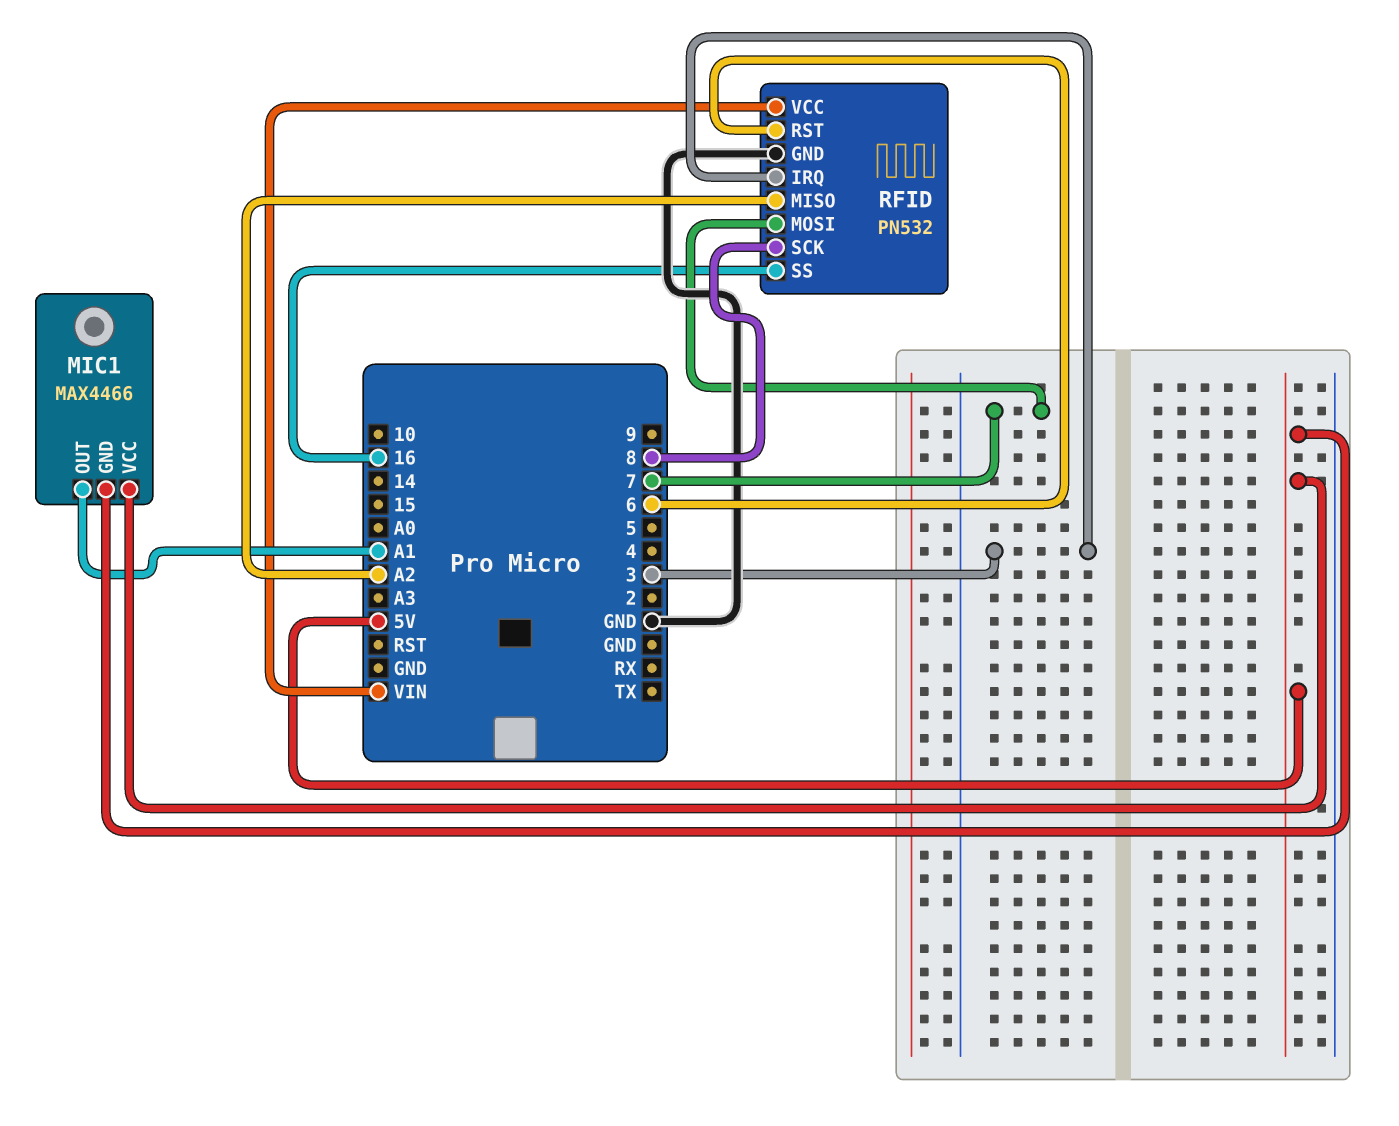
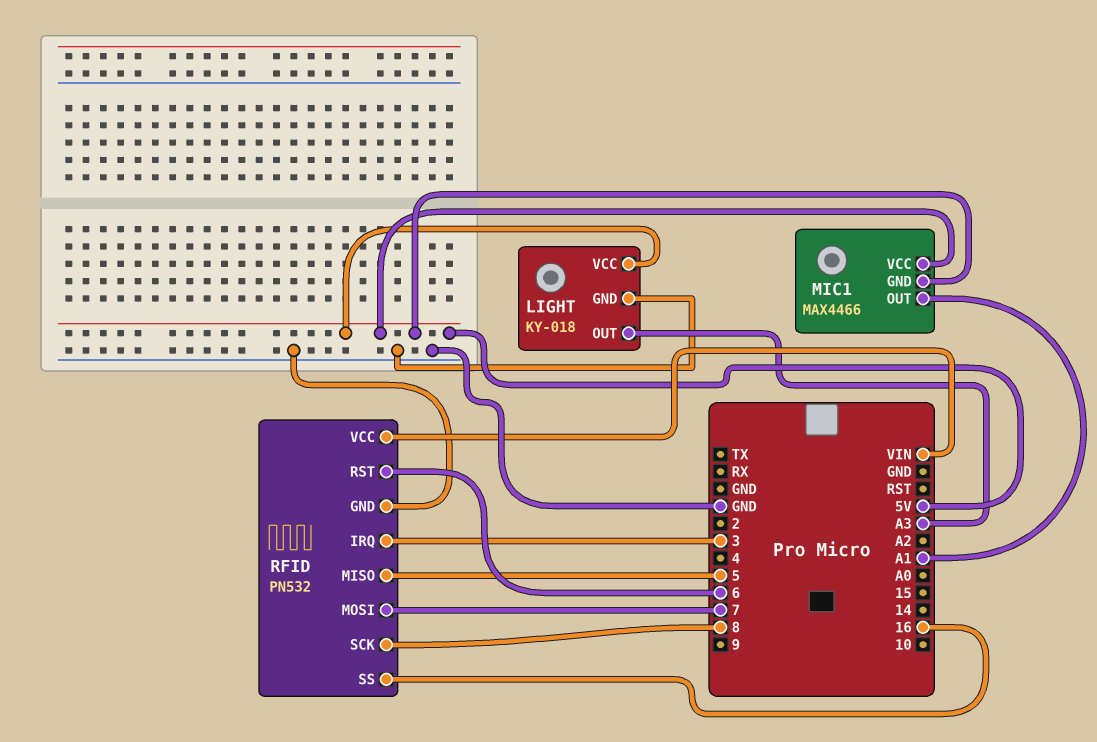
LIGHT: none -> KY-018
LIGHT pin GND: none -> GND
LIGHT pin OUT: none -> A3
LIGHT pin VCC: none -> 5V
RFID pin MISO: A2 -> 5

